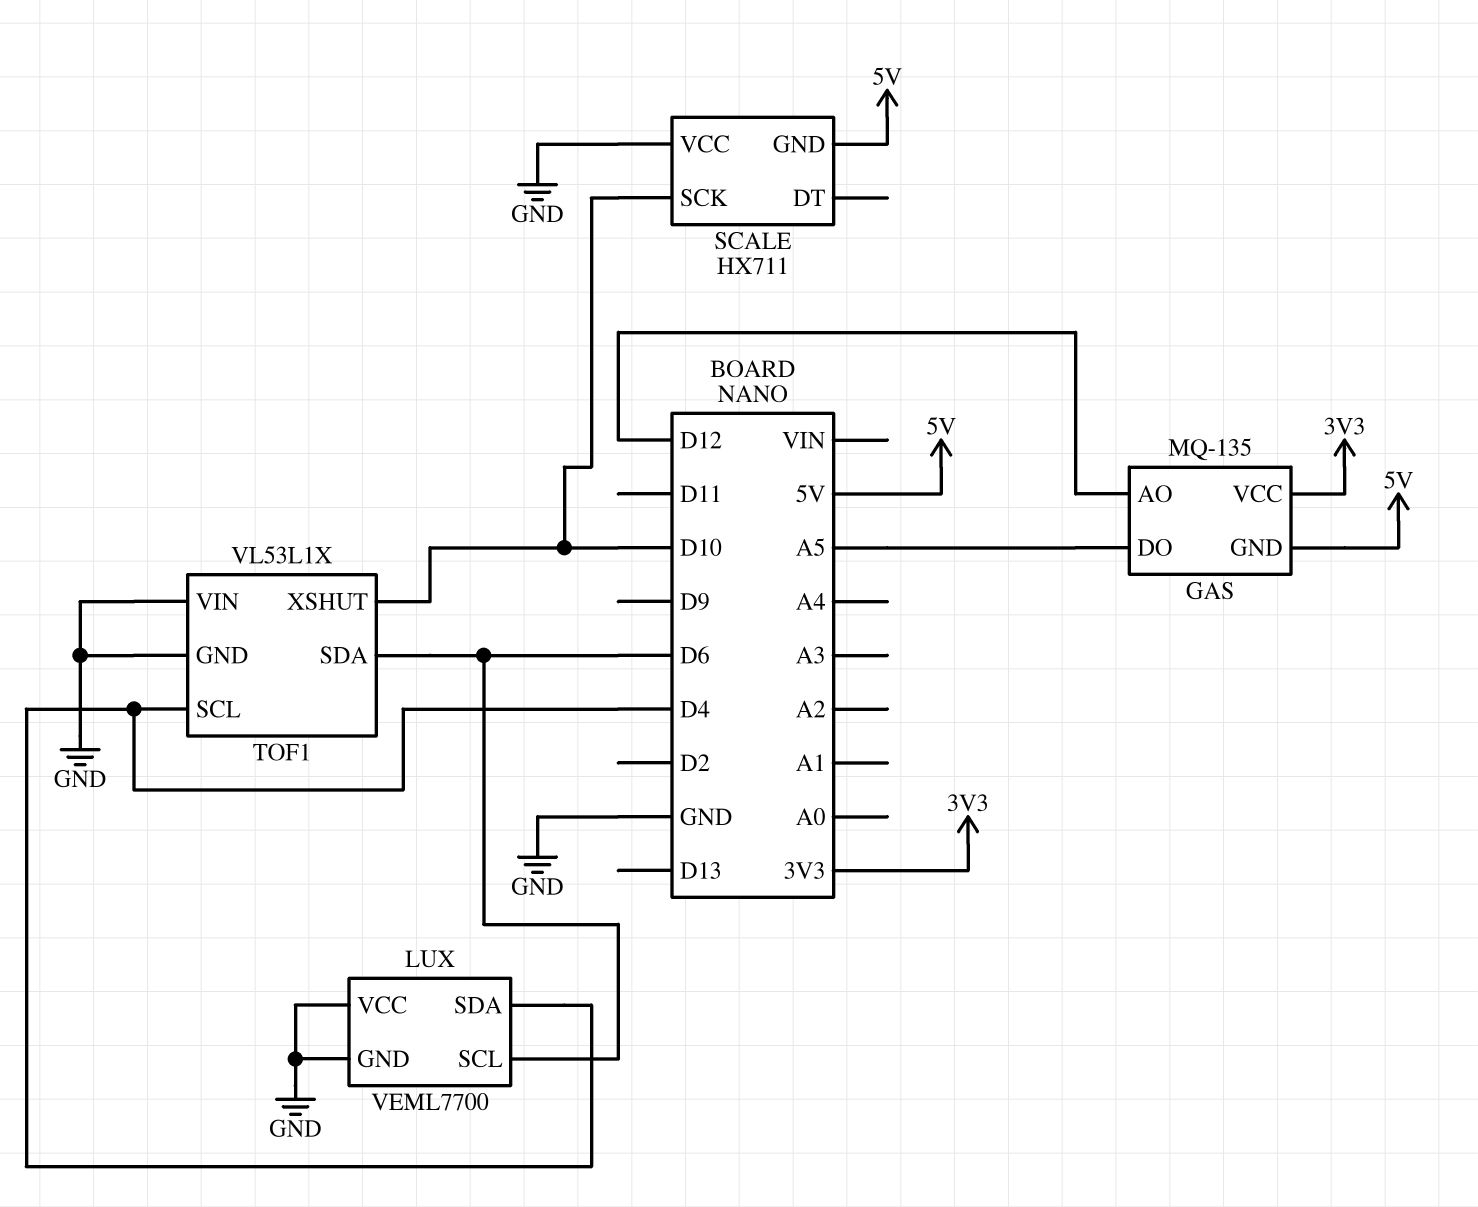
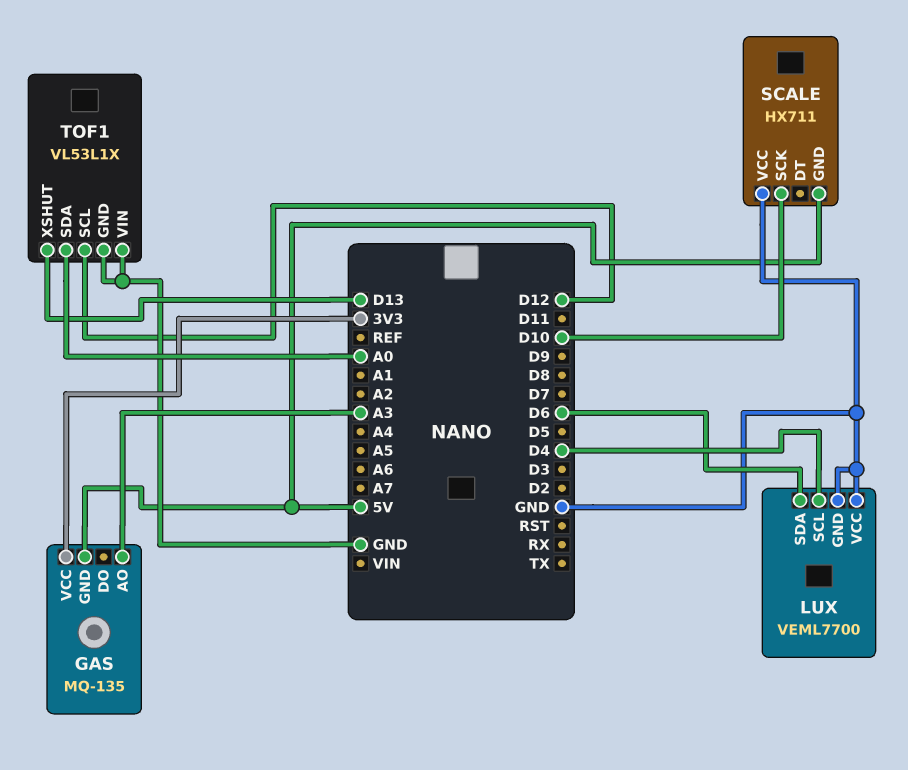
GAS pin AO: D12 -> A3
GAS pin DO: A5 -> none
LUX pin SCL: D6 -> D4
LUX pin SDA: D4 -> D6
TOF1 pin SCL: D4 -> D12
TOF1 pin SDA: D6 -> A0
TOF1 pin XSHUT: D10 -> D13

